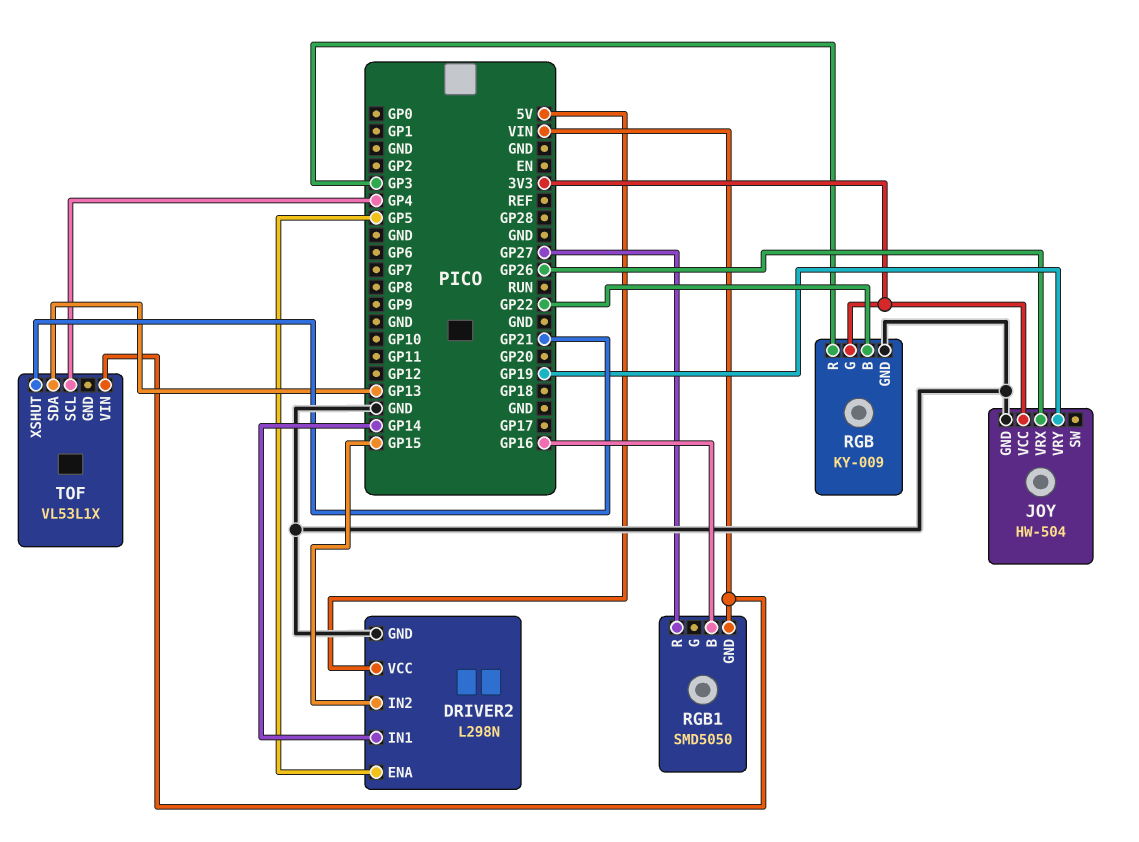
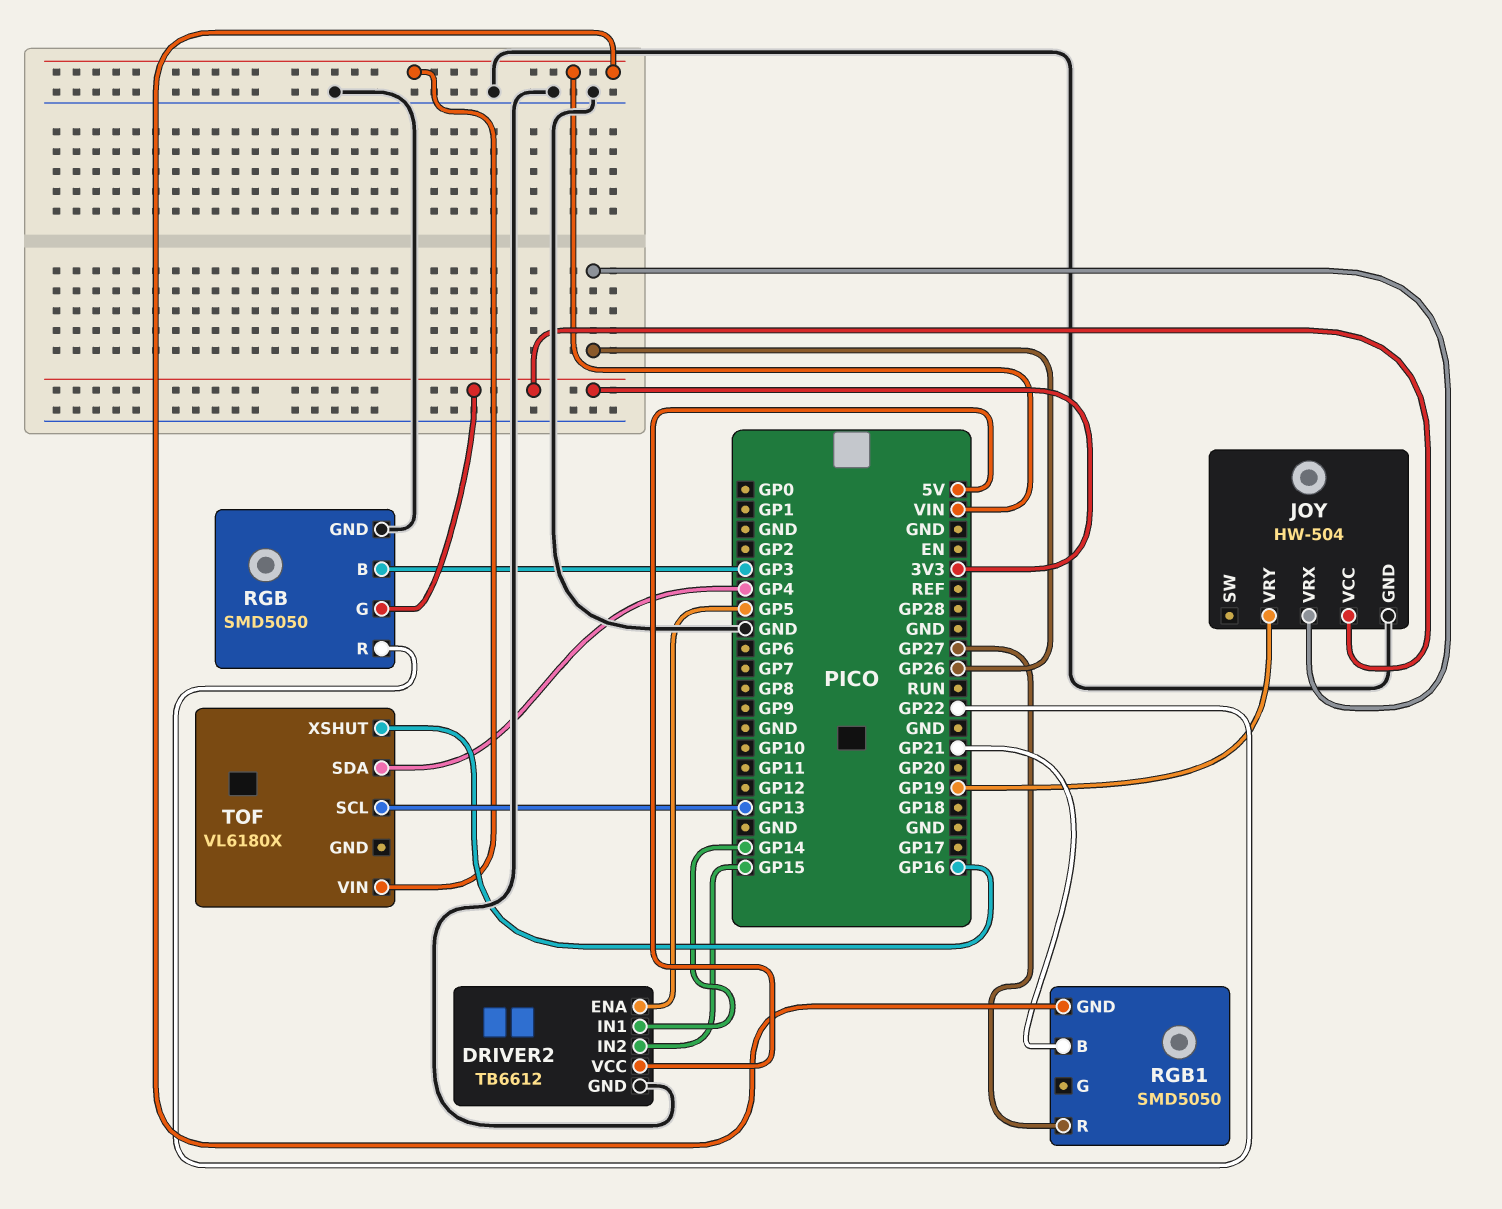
DRIVER2: L298N -> TB6612
RGB: KY-009 -> SMD5050
RGB pin B: GP22 -> GP3
RGB pin R: GP3 -> GP22
RGB1 pin B: GP16 -> GP21
TOF: VL53L1X -> VL6180X
TOF pin SCL: GP4 -> GP13
TOF pin SDA: GP13 -> GP4
TOF pin XSHUT: GP21 -> GP16

